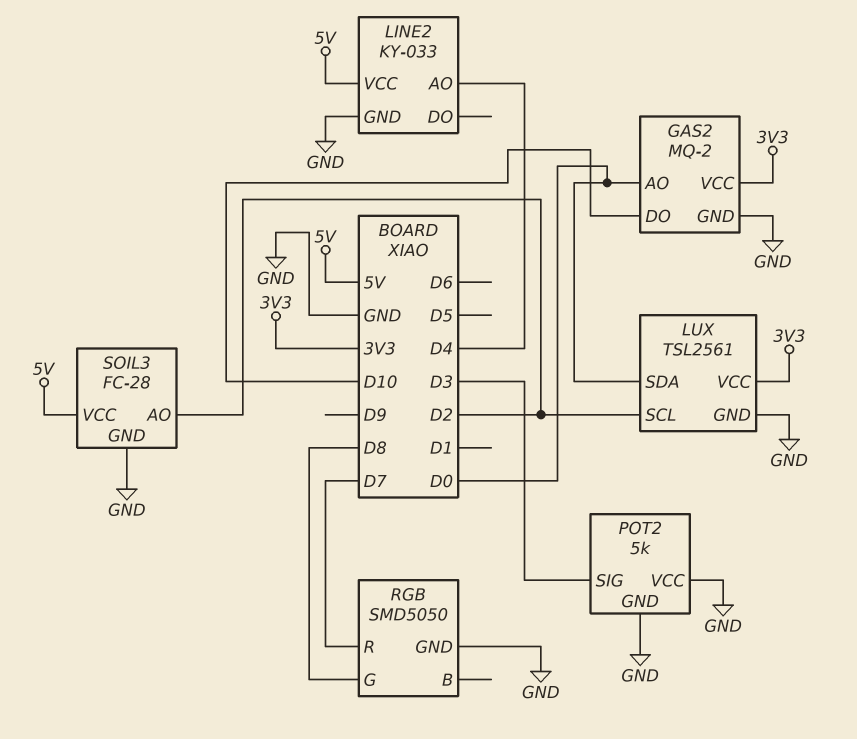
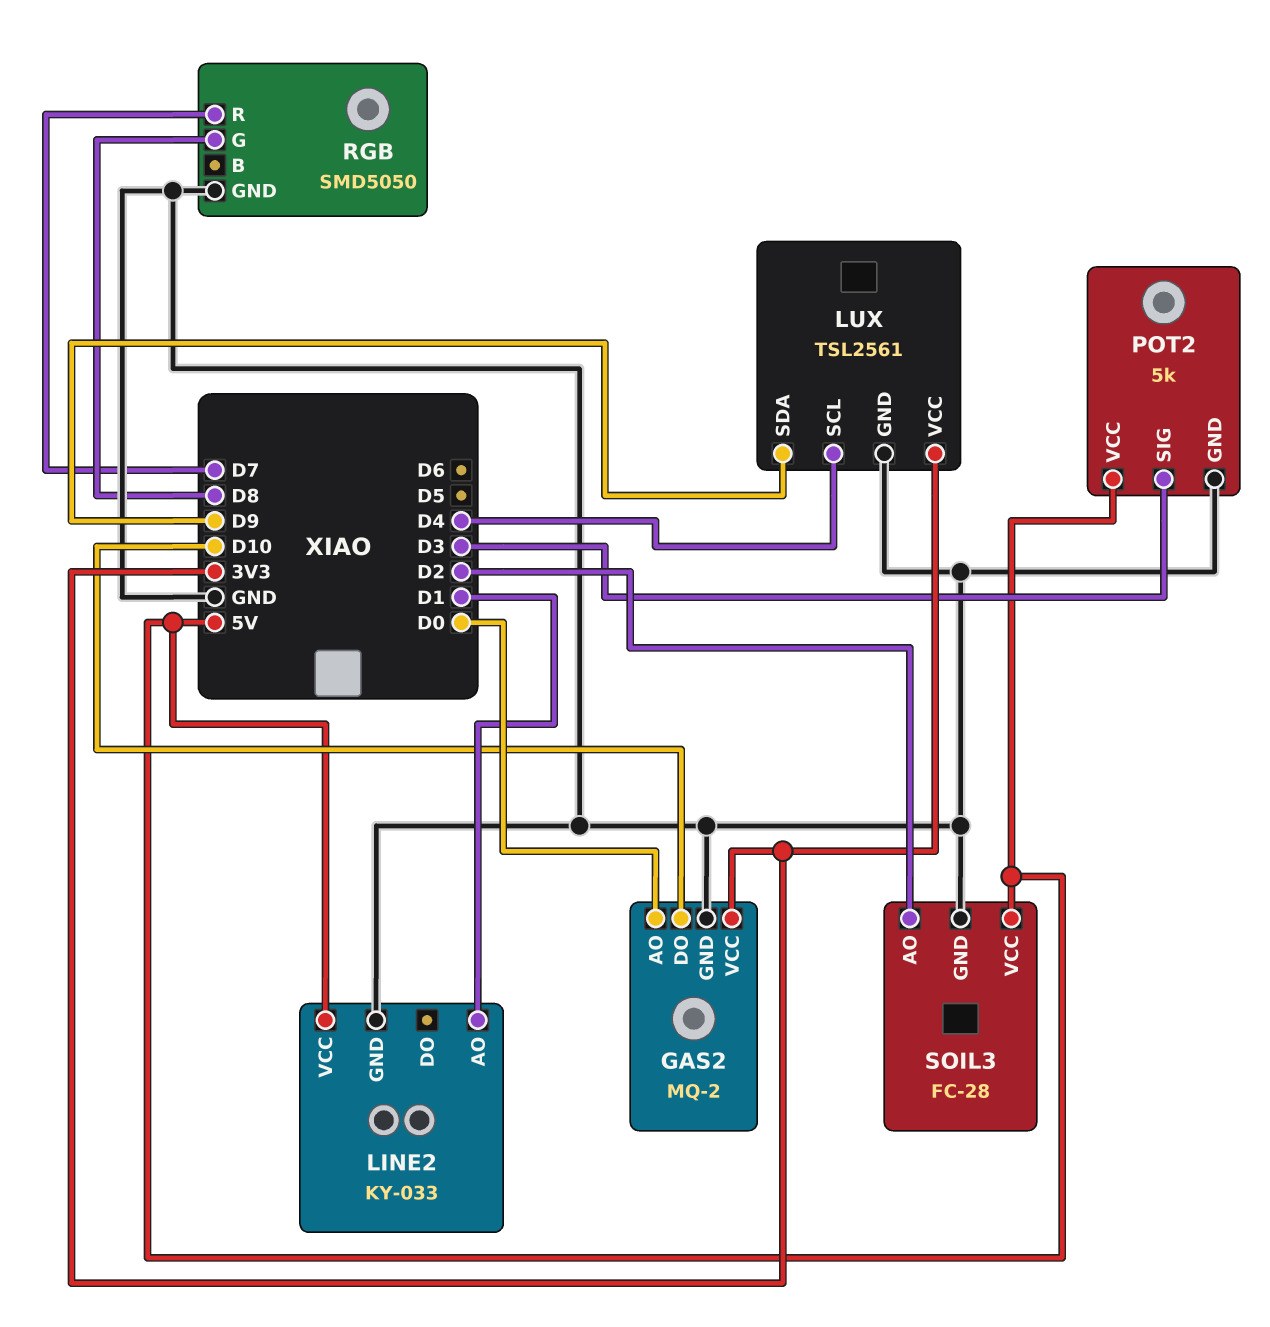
LINE2 pin AO: D4 -> D1
LUX pin SCL: D2 -> D4
LUX pin SDA: D0 -> D9
POT2 pin VCC: GND -> 5V

